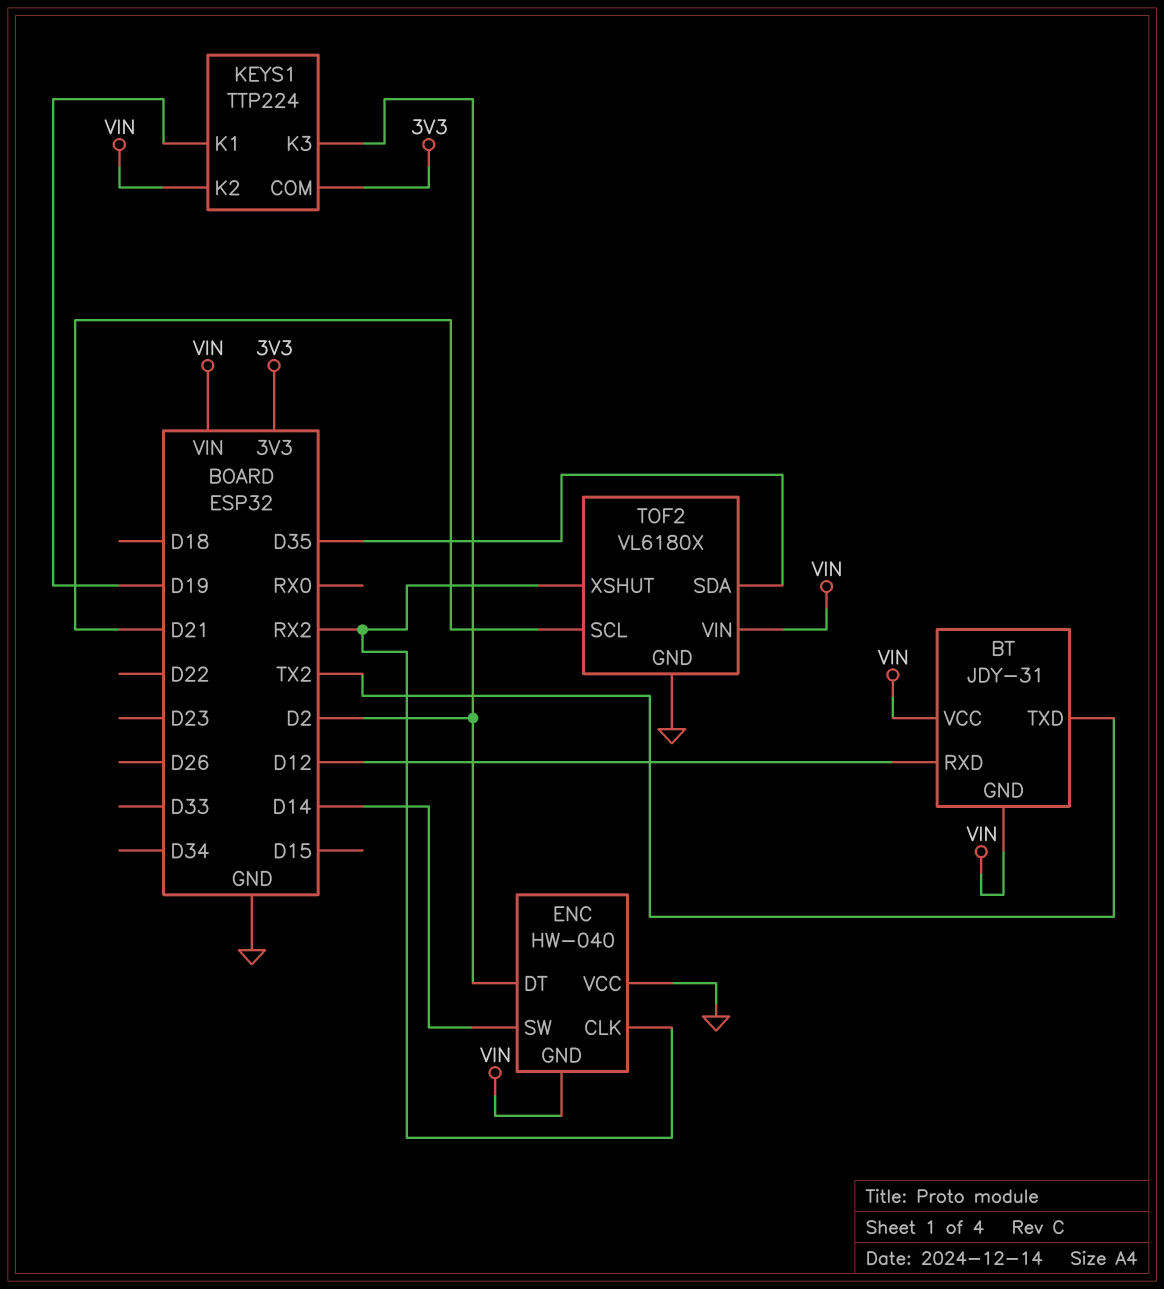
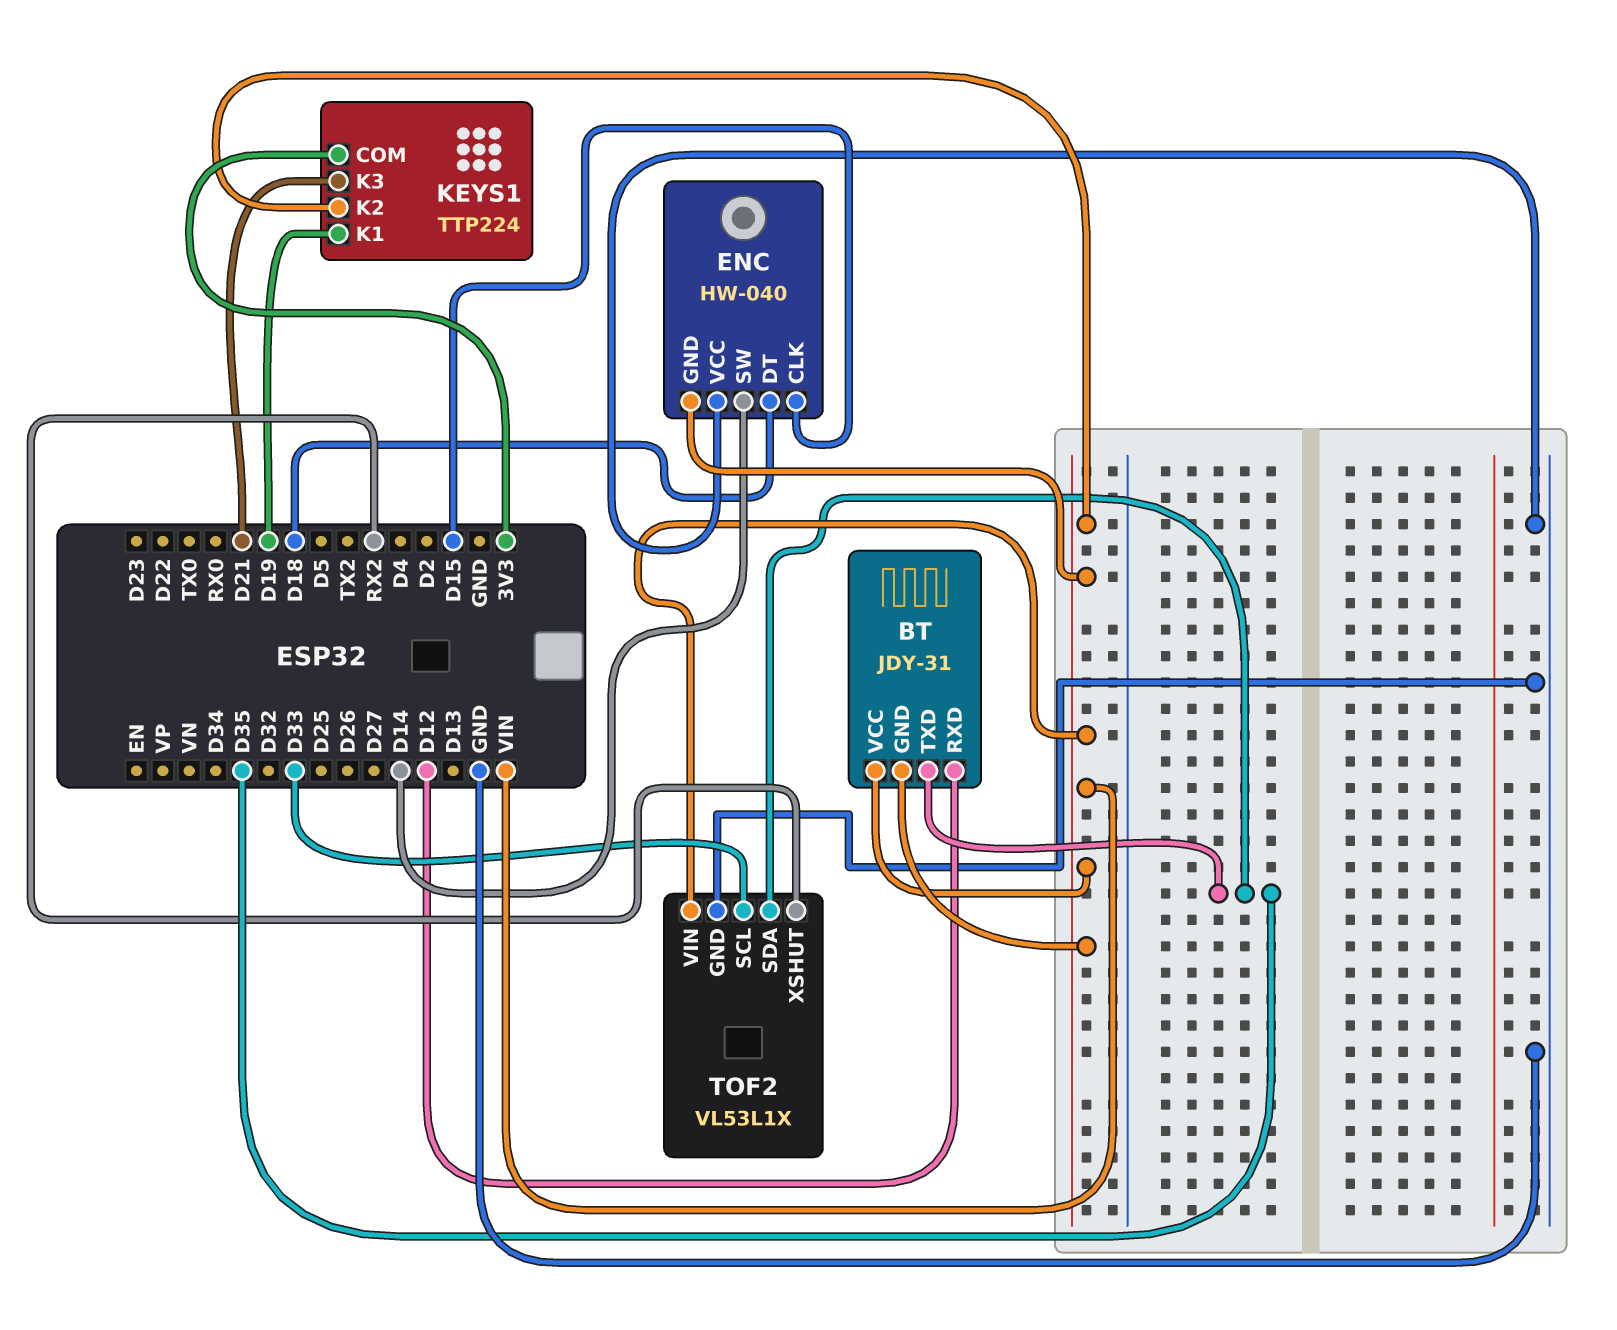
BT pin TXD: TX2 -> D35
ENC pin CLK: RX2 -> D15
ENC pin DT: D2 -> D18
KEYS1 pin K3: D2 -> D21
TOF2: VL6180X -> VL53L1X
TOF2 pin SCL: D21 -> D33

